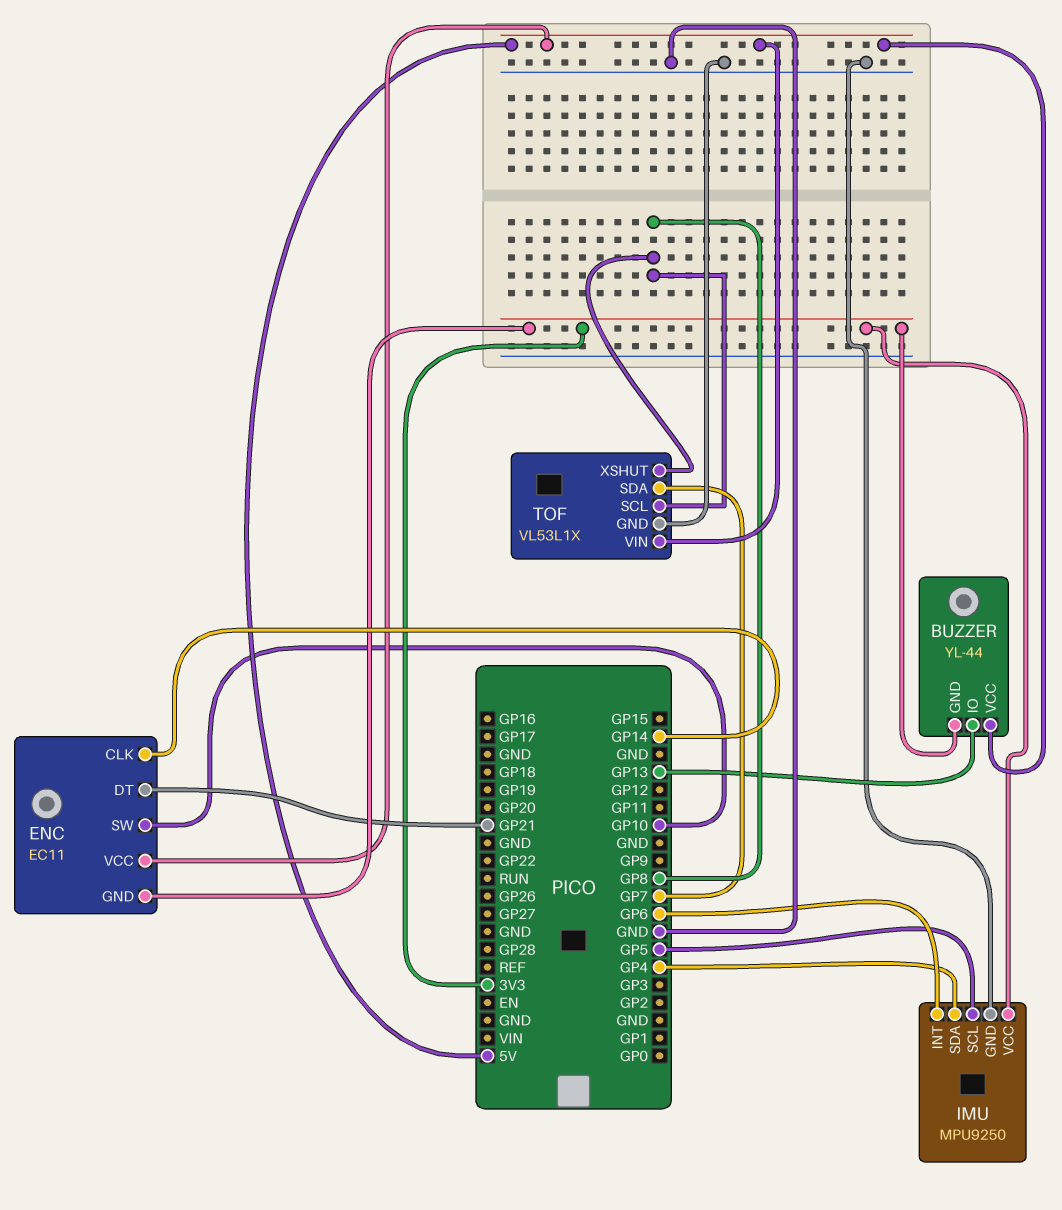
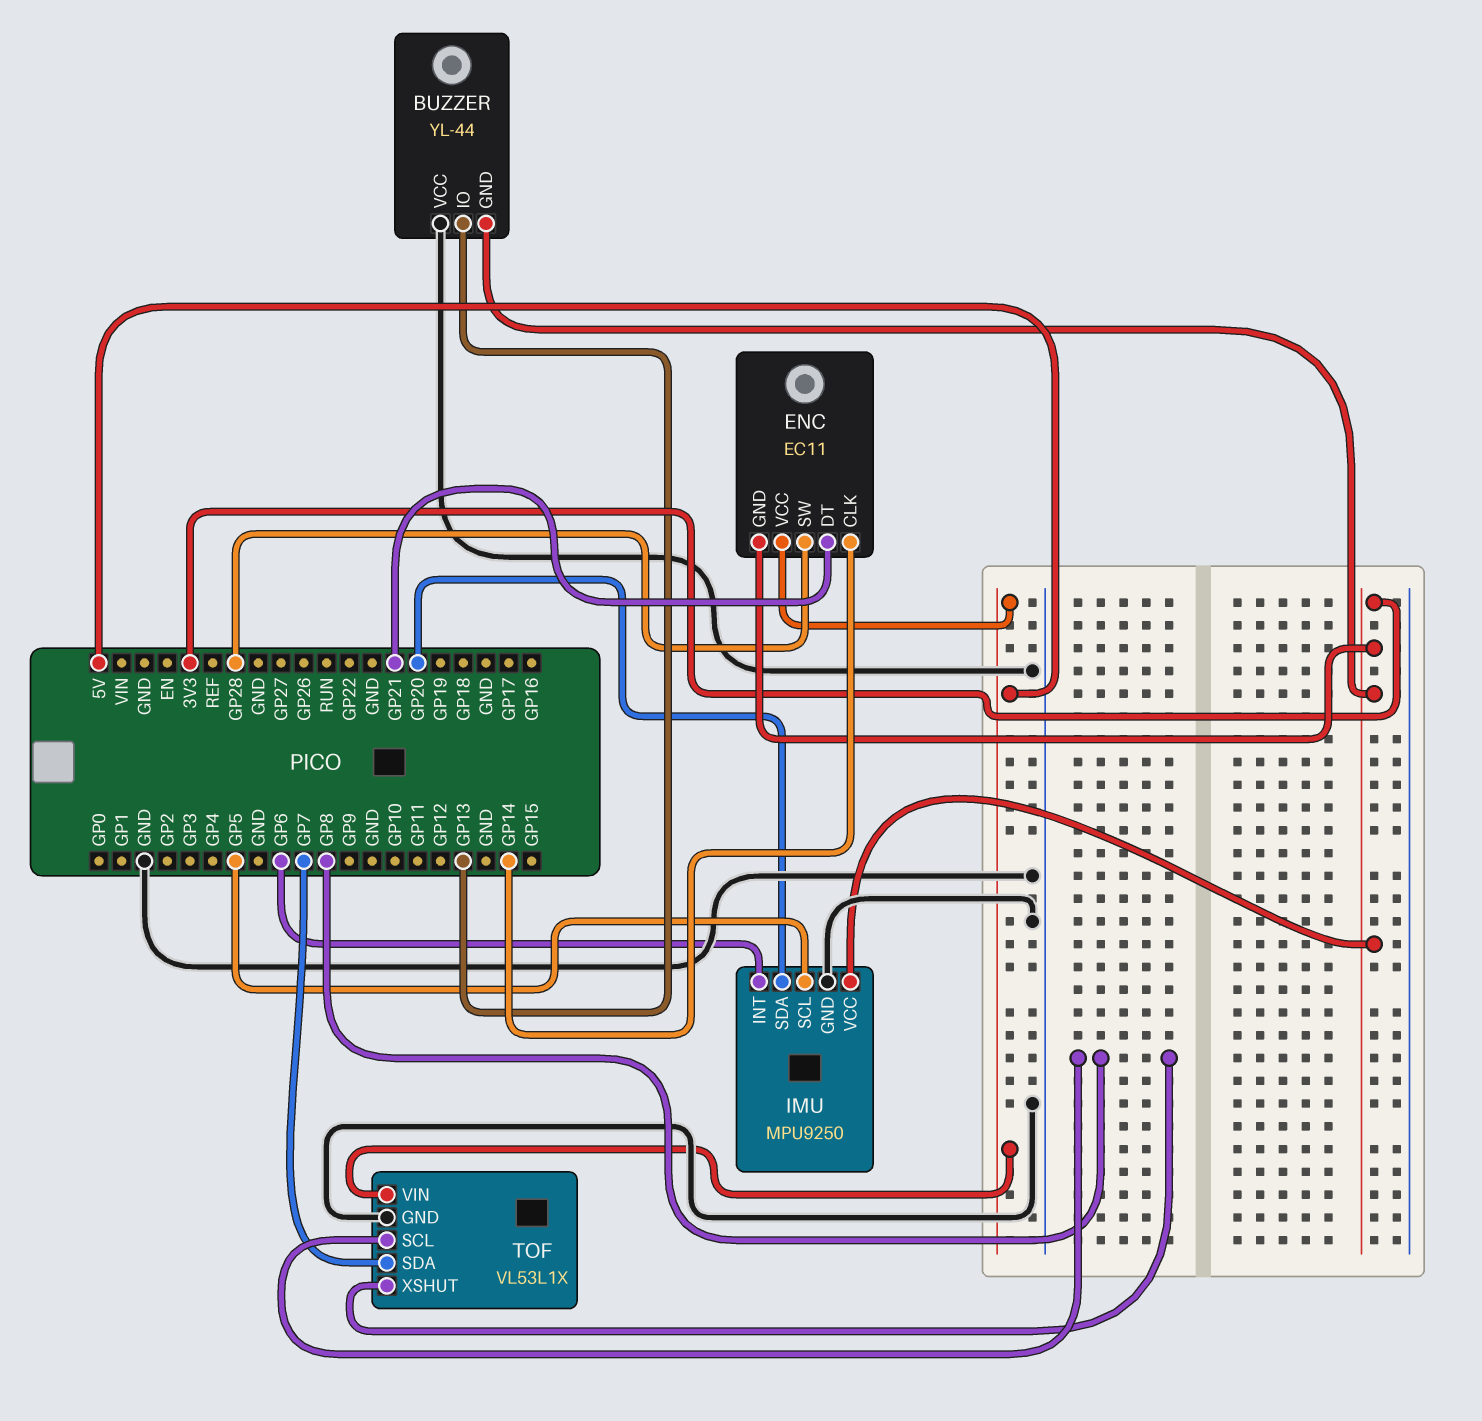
BUZZER pin VCC: 5V -> GND
ENC pin SW: GP10 -> GP28
IMU pin SDA: GP4 -> GP20

